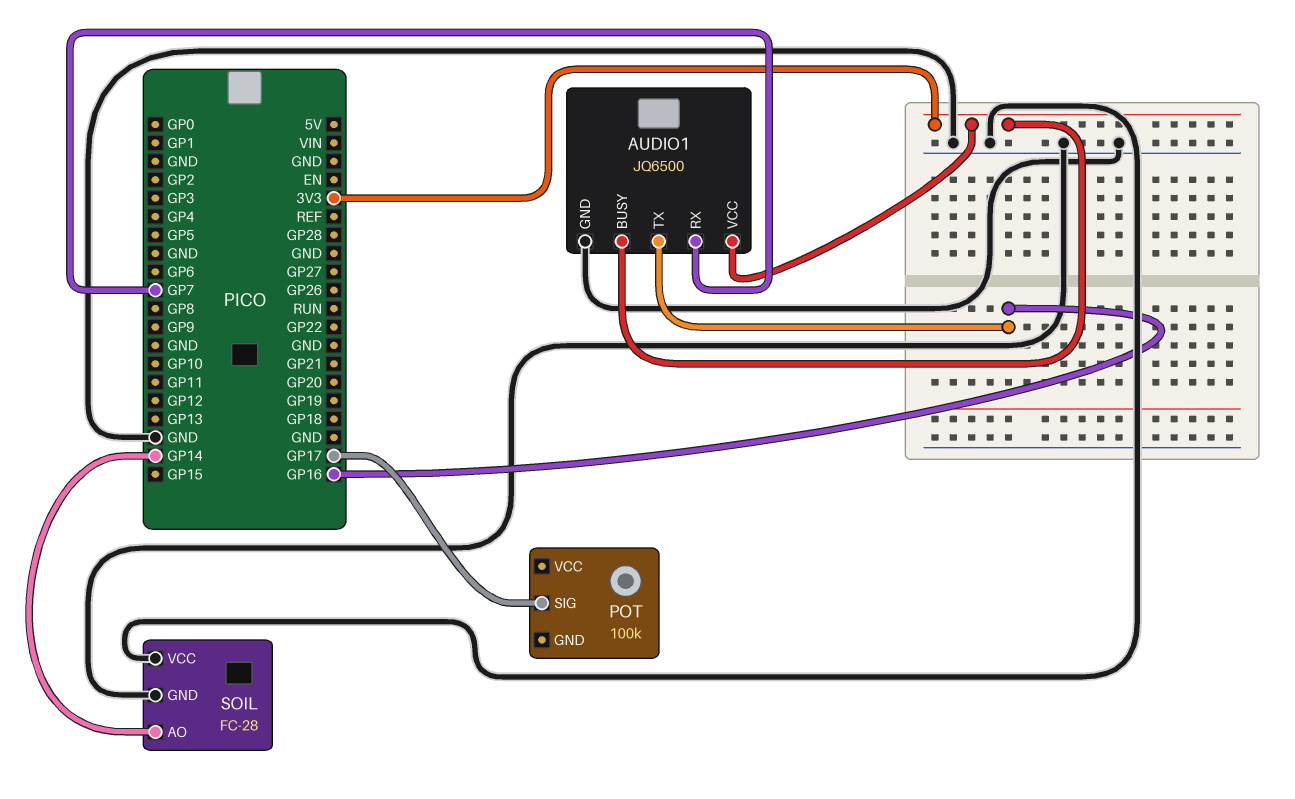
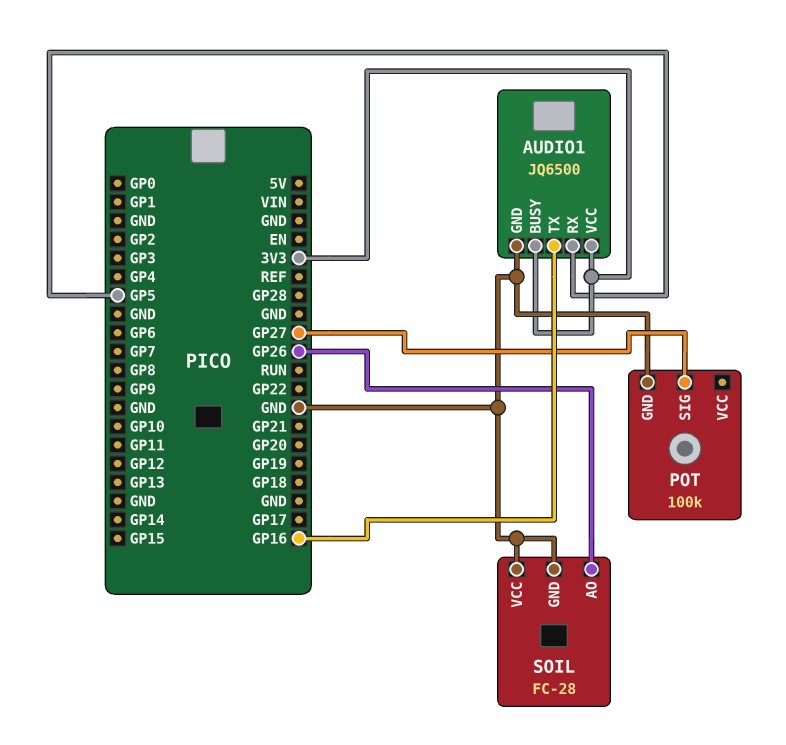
AUDIO1 pin RX: GP7 -> GP5
POT pin GND: none -> GND
POT pin SIG: GP17 -> GP27
SOIL pin AO: GP14 -> GP26

